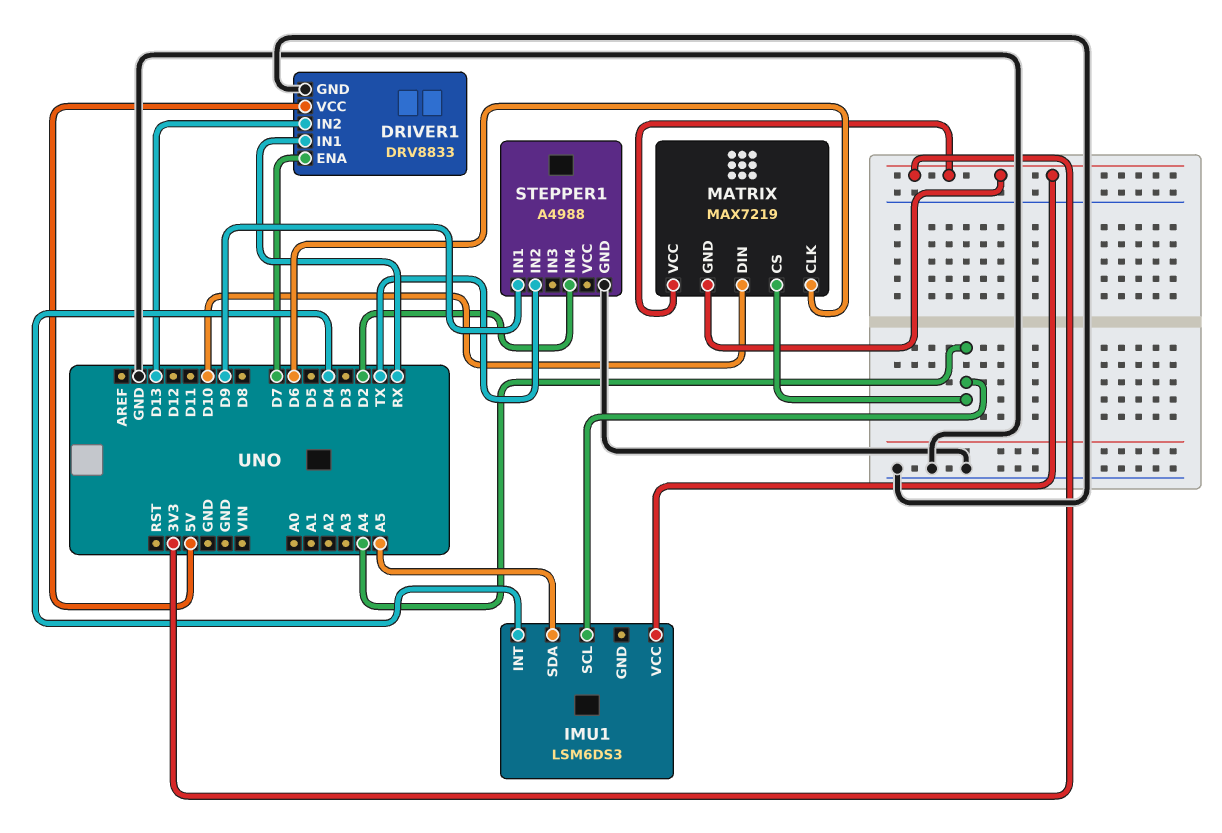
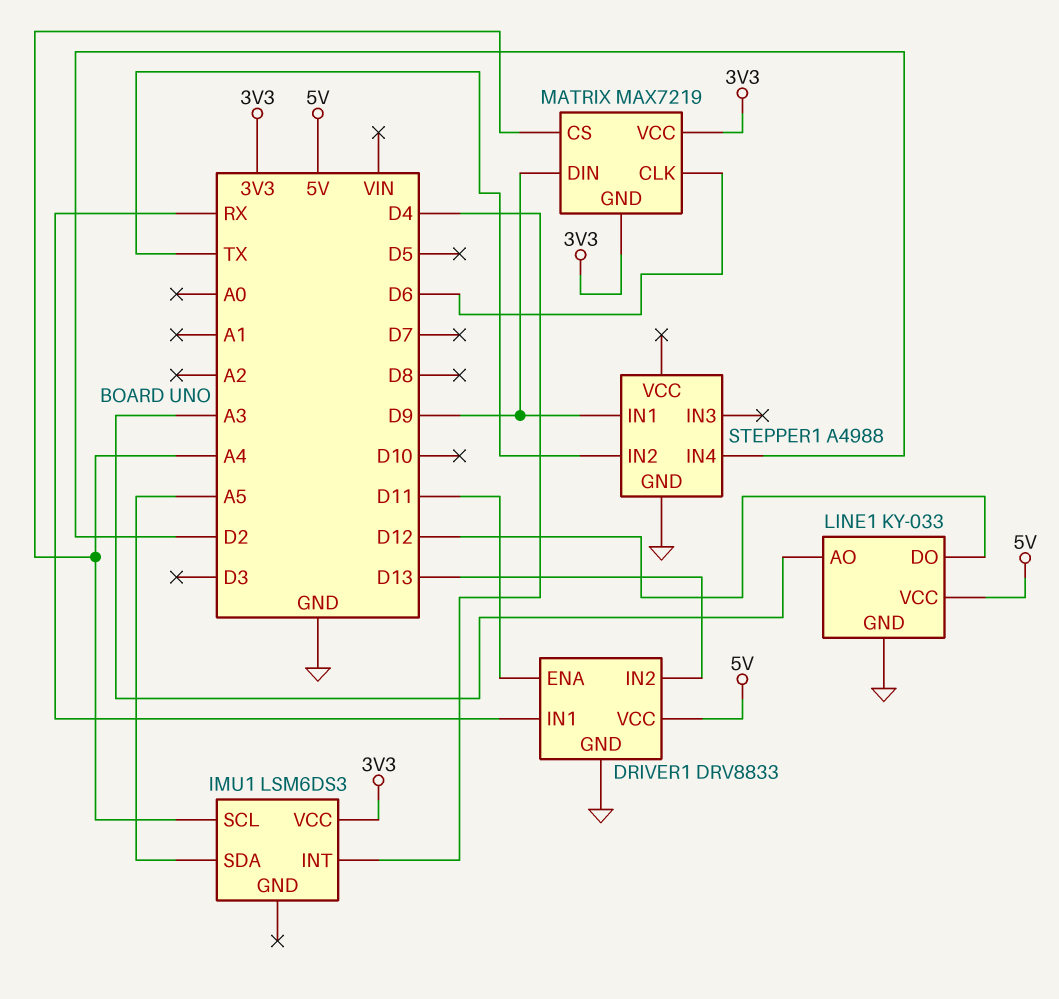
DRIVER1 pin ENA: D7 -> D11
LINE1: none -> KY-033
LINE1 pin AO: none -> A3
LINE1 pin DO: none -> D12
LINE1 pin GND: none -> GND
LINE1 pin VCC: none -> 5V
MATRIX pin DIN: D10 -> D9

